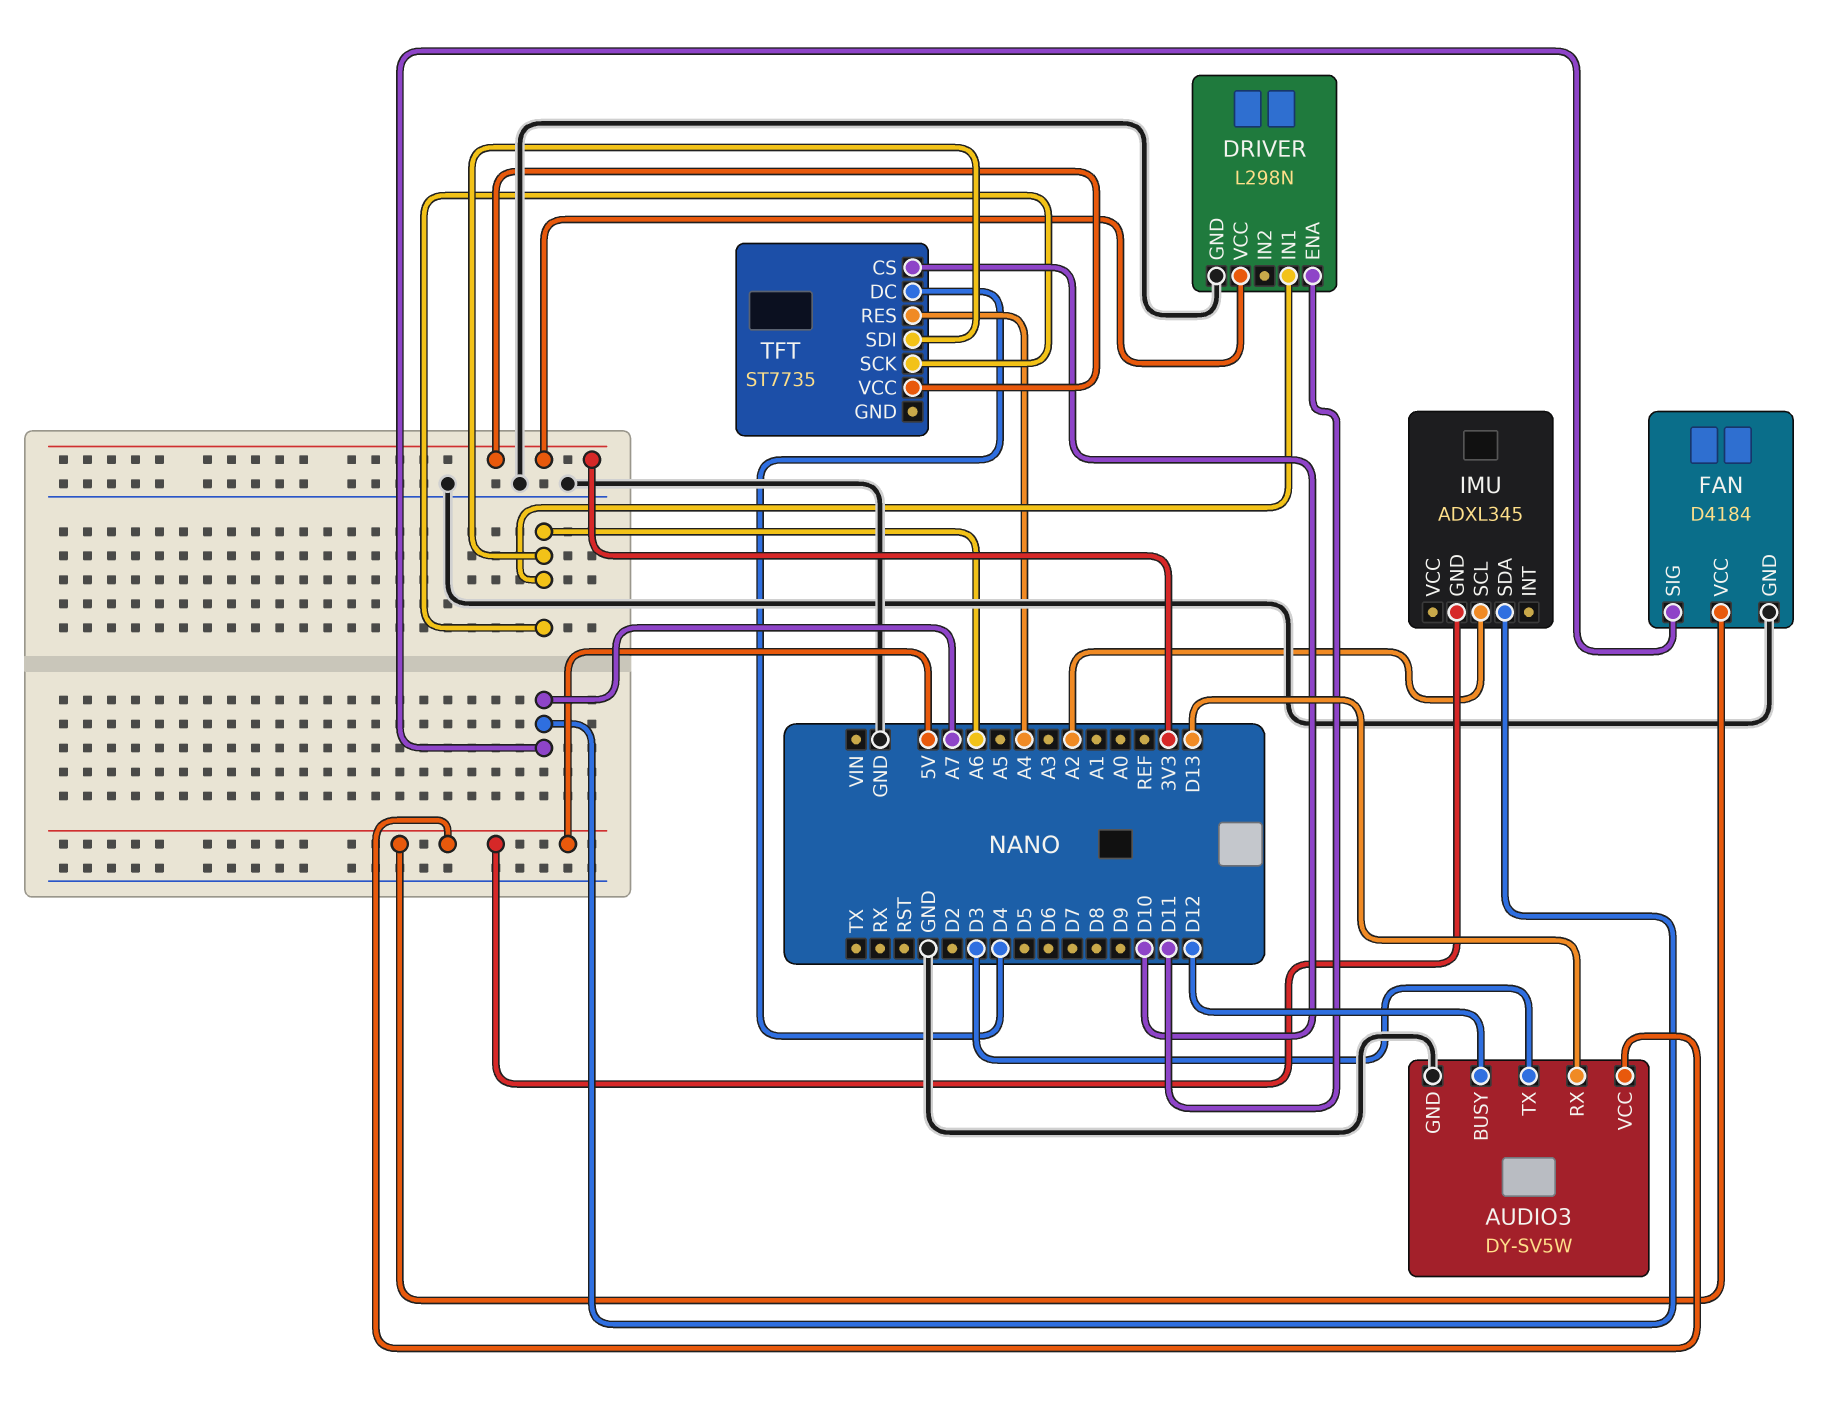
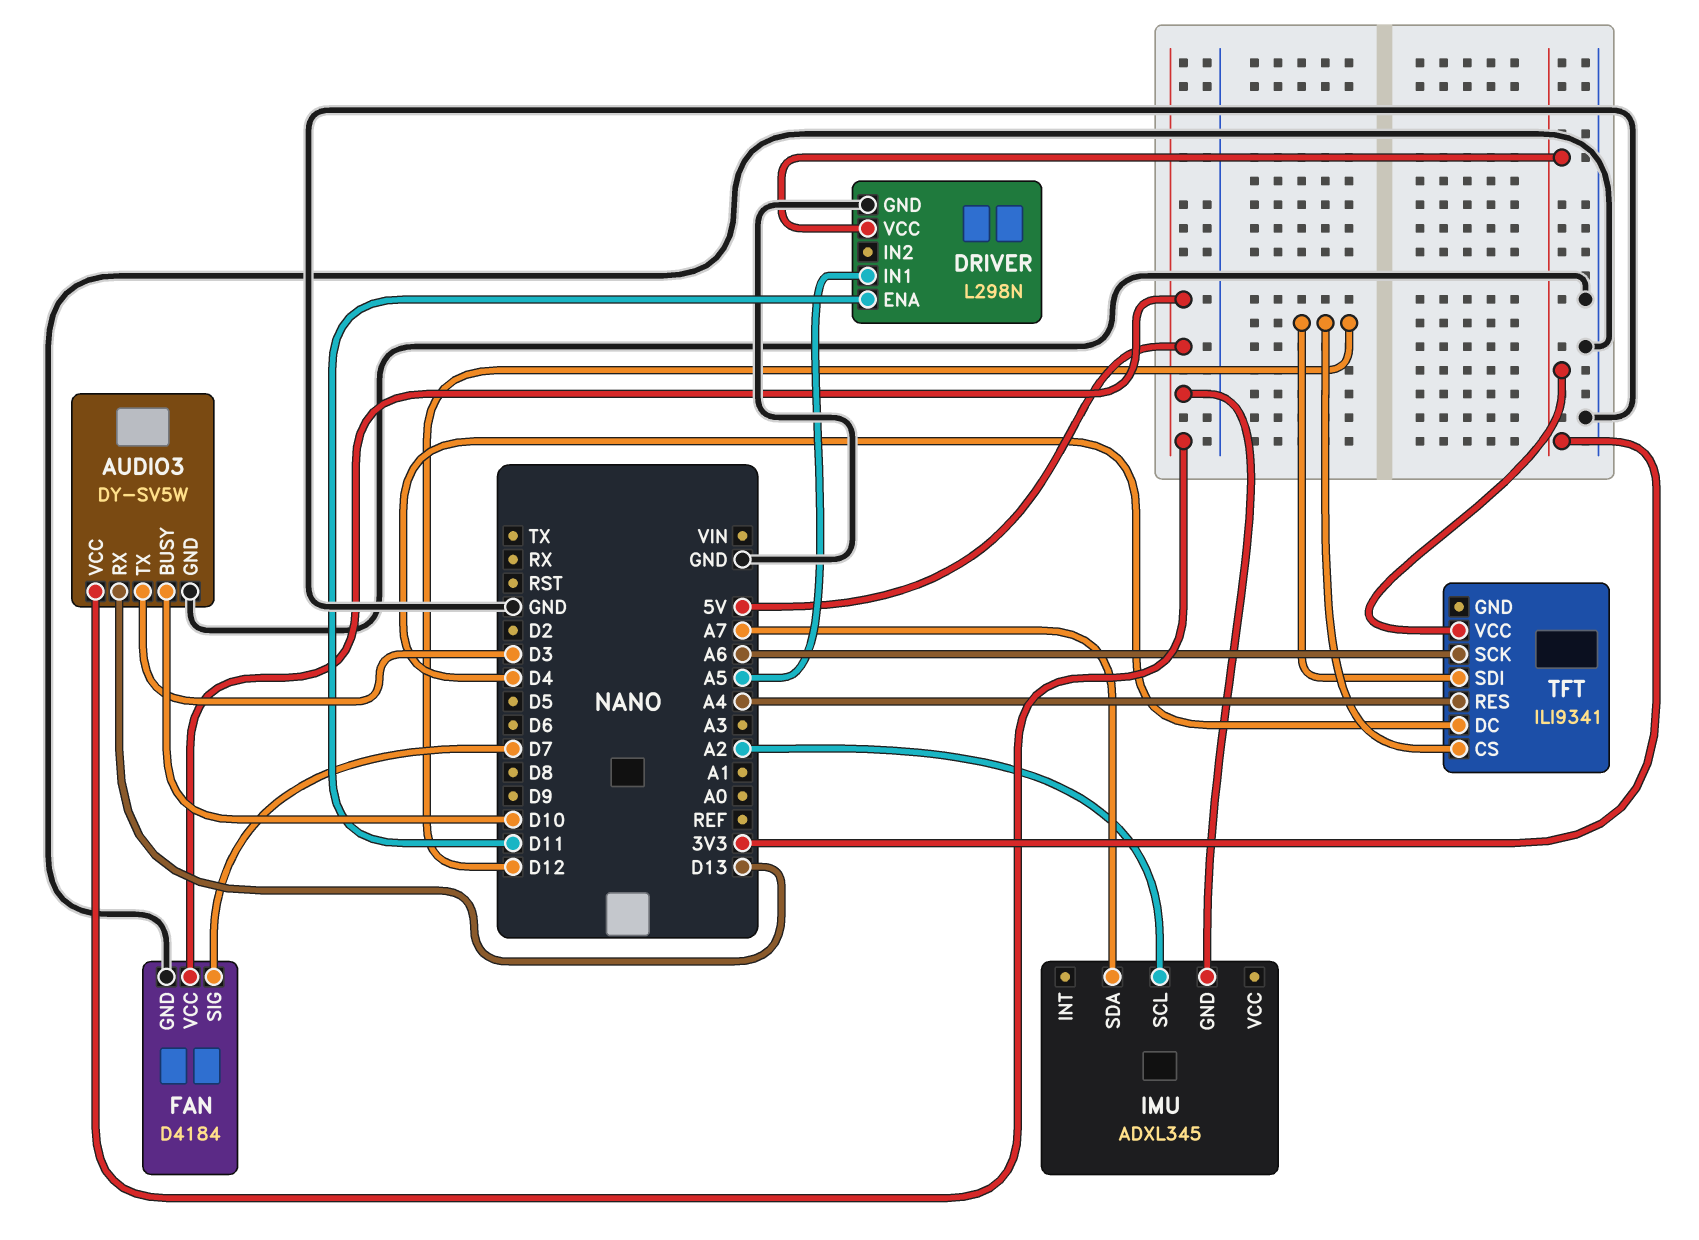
AUDIO3 pin BUSY: D12 -> D10
DRIVER pin IN1: A6 -> A5
FAN pin SIG: A7 -> D7
TFT: ST7735 -> ILI9341
TFT pin CS: D10 -> D12
TFT pin SDI: A6 -> D12

